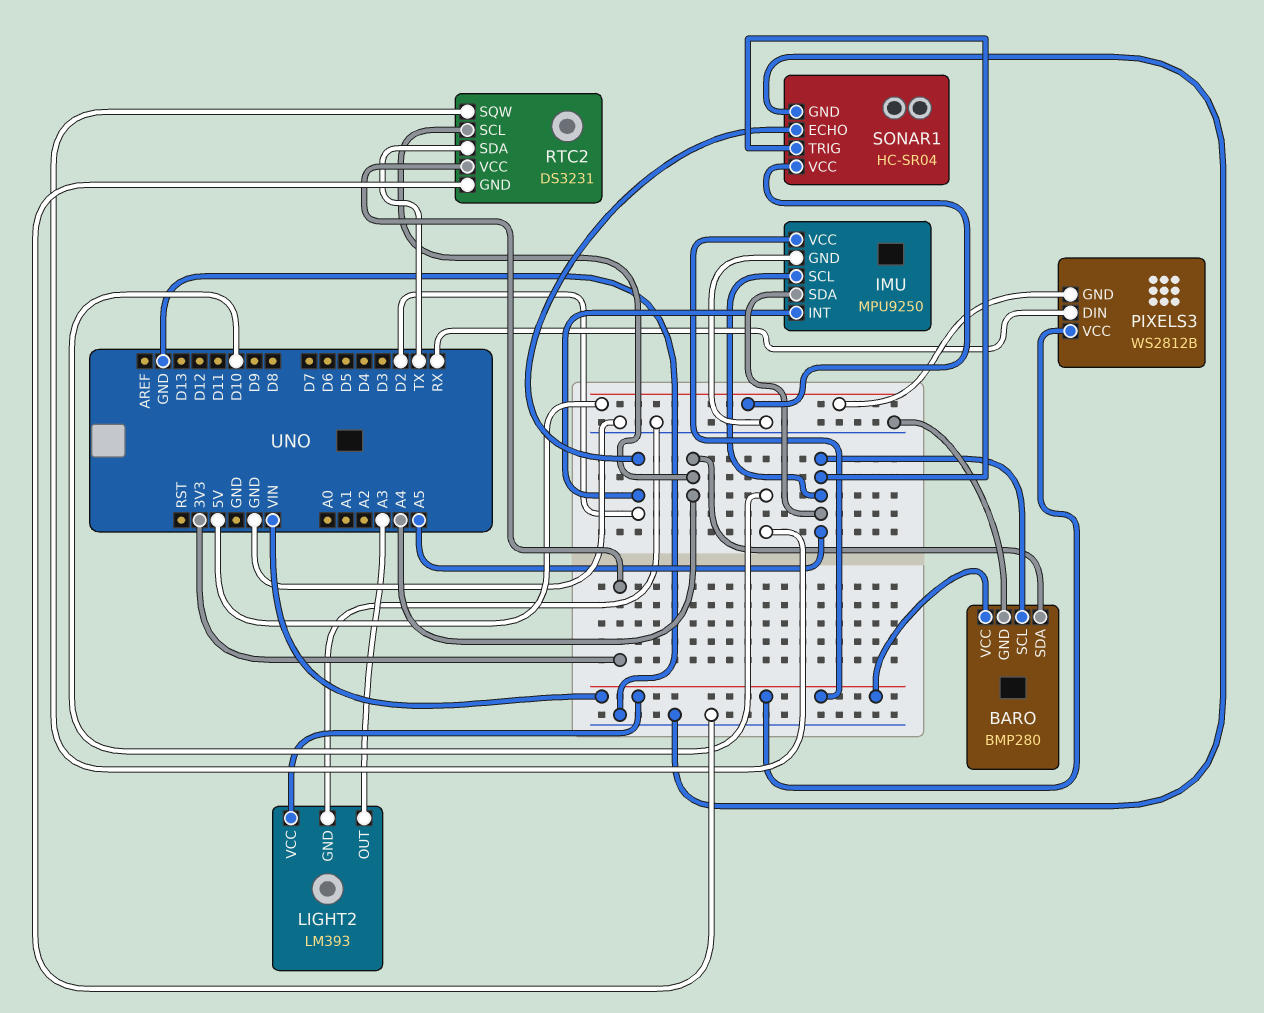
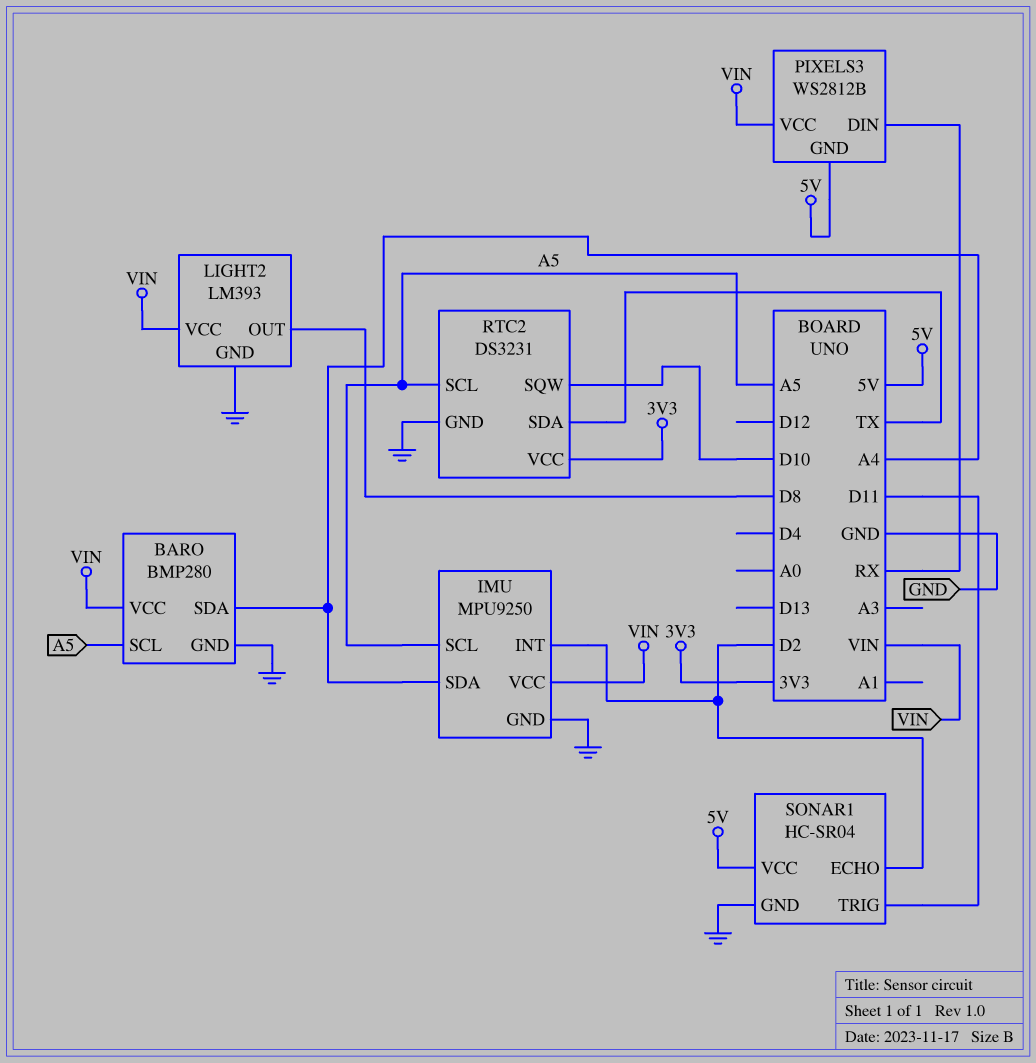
IMU pin SDA: A5 -> A4
LIGHT2 pin OUT: A3 -> D8
RTC2 pin SCL: A4 -> A5
SONAR1 pin TRIG: A5 -> D11

